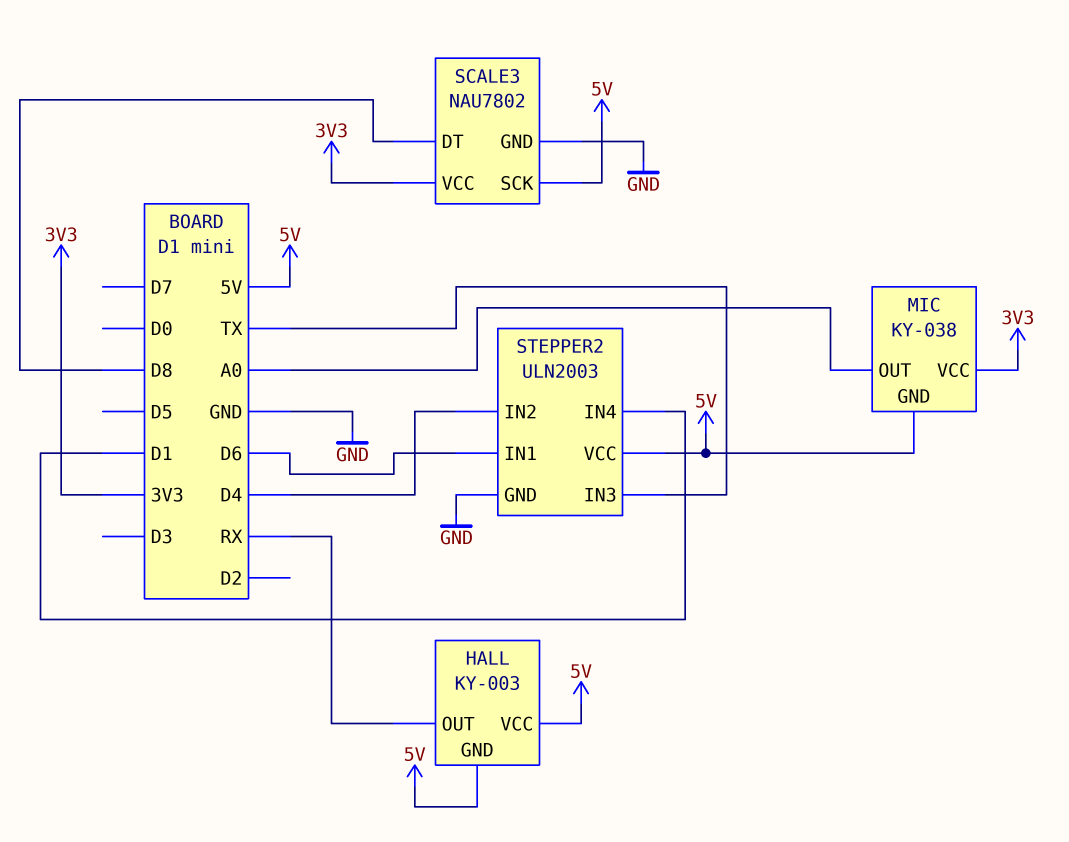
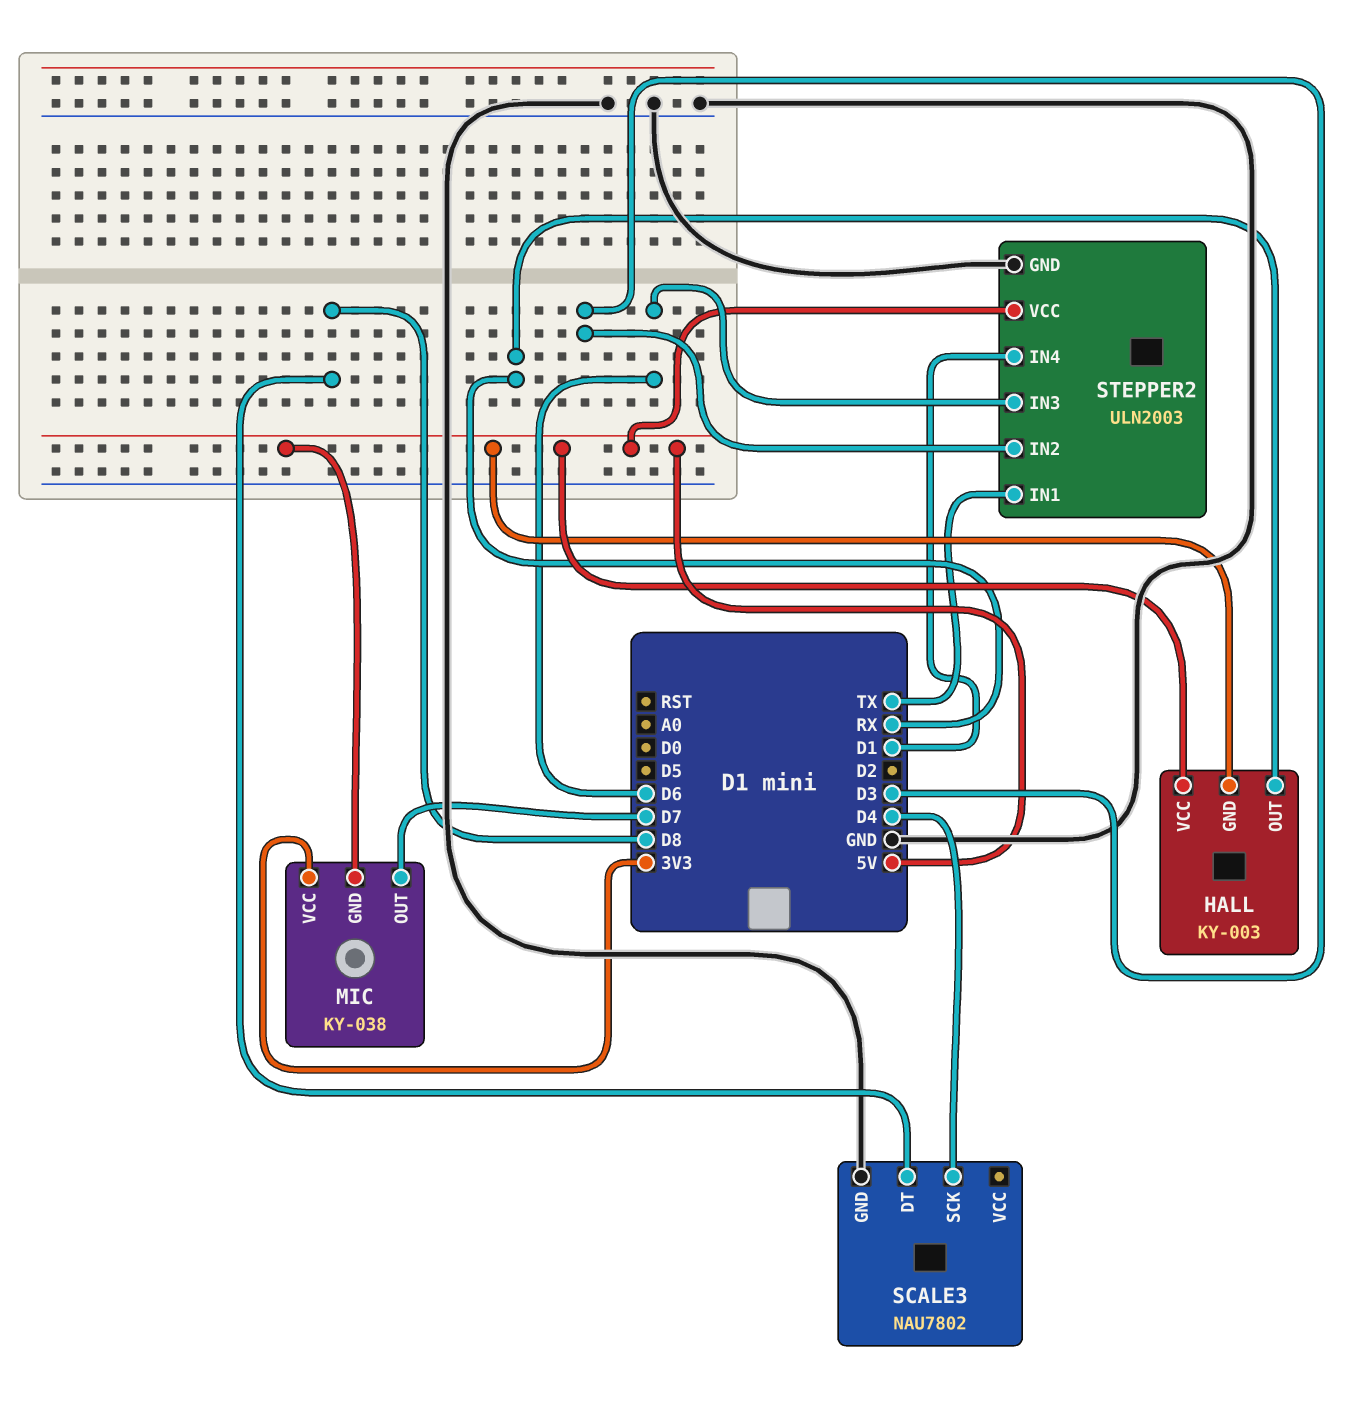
MIC pin OUT: A0 -> D7
SCALE3 pin SCK: 5V -> D4
SCALE3 pin VCC: 3V3 -> none
STEPPER2 pin IN1: D6 -> TX
STEPPER2 pin IN2: D4 -> D3
STEPPER2 pin IN3: TX -> D6

